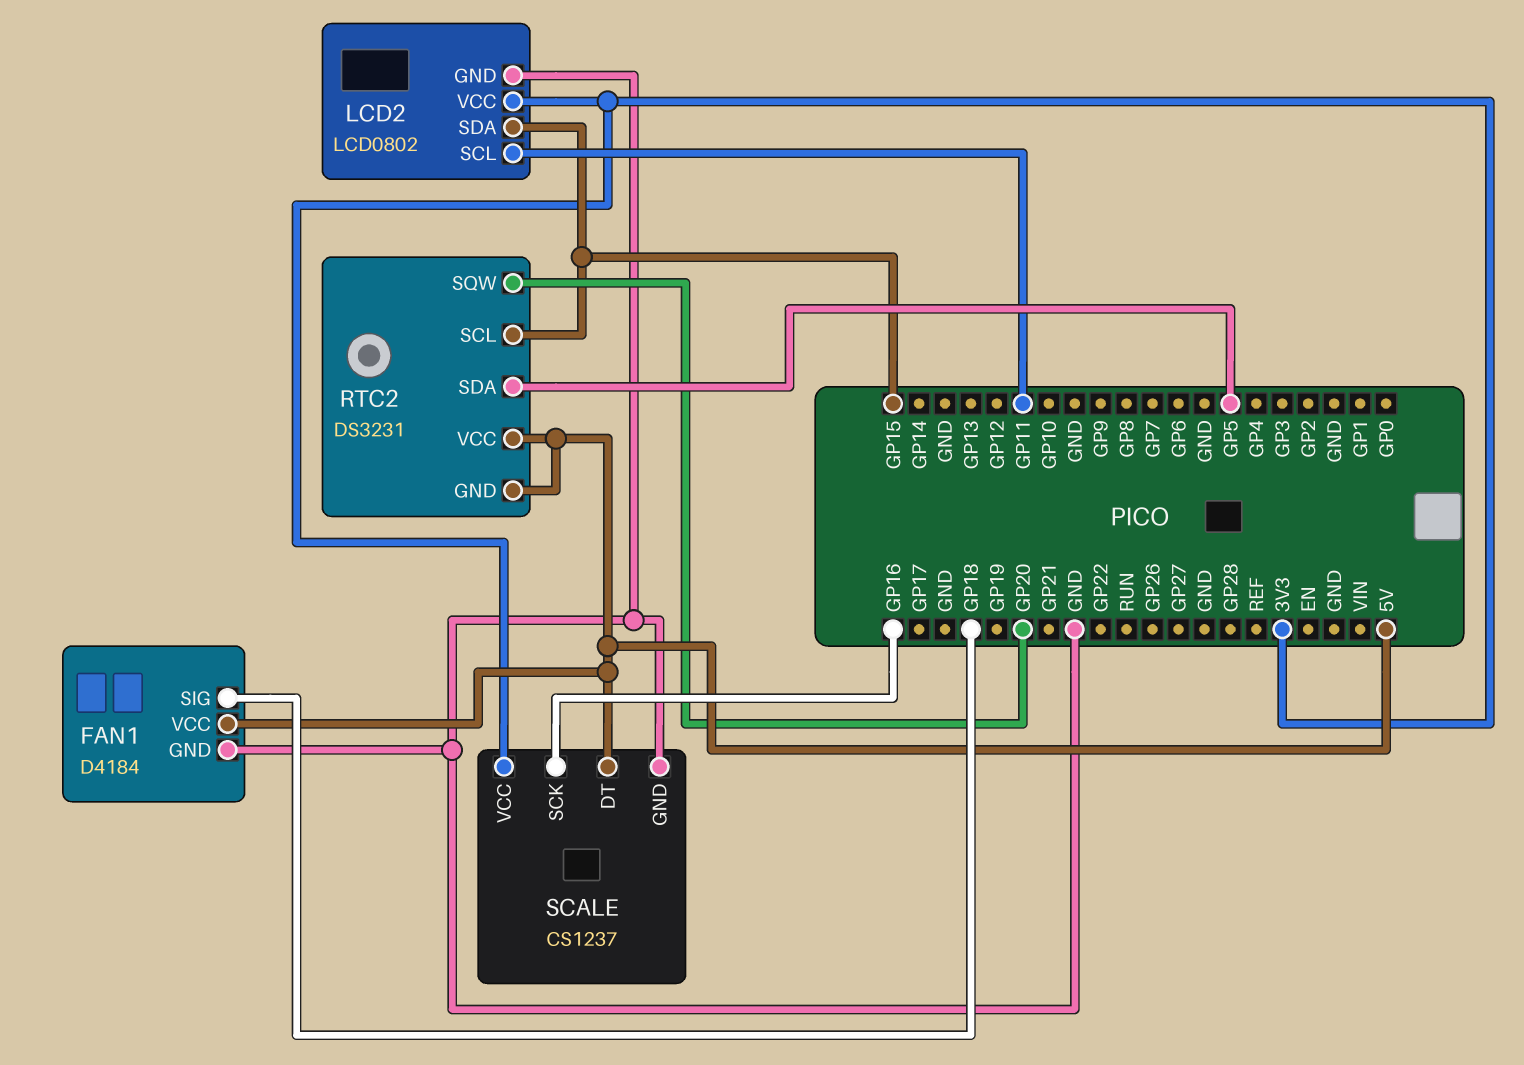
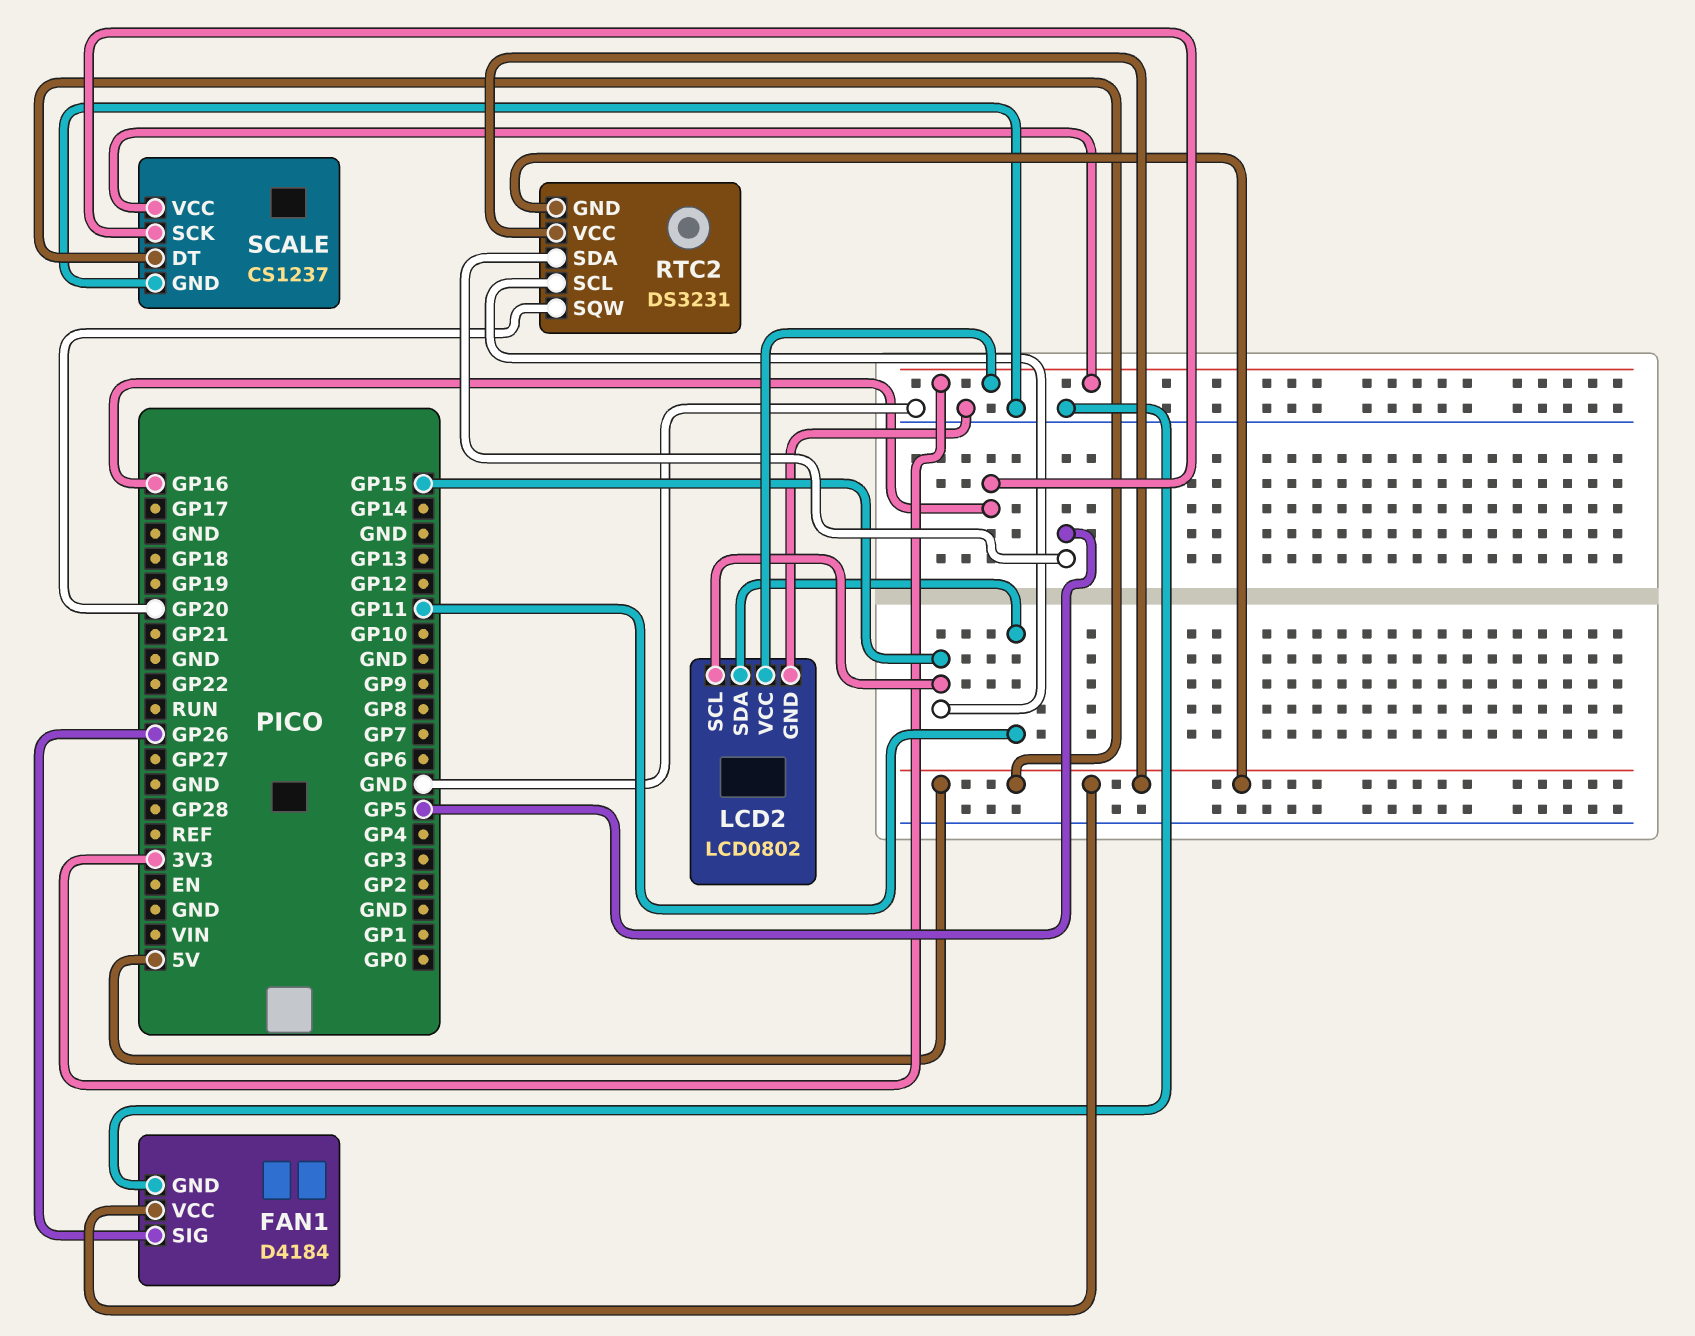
FAN1 pin SIG: GP18 -> GP26
LCD2 pin SCL: GP11 -> GP15
LCD2 pin SDA: GP15 -> GP11

